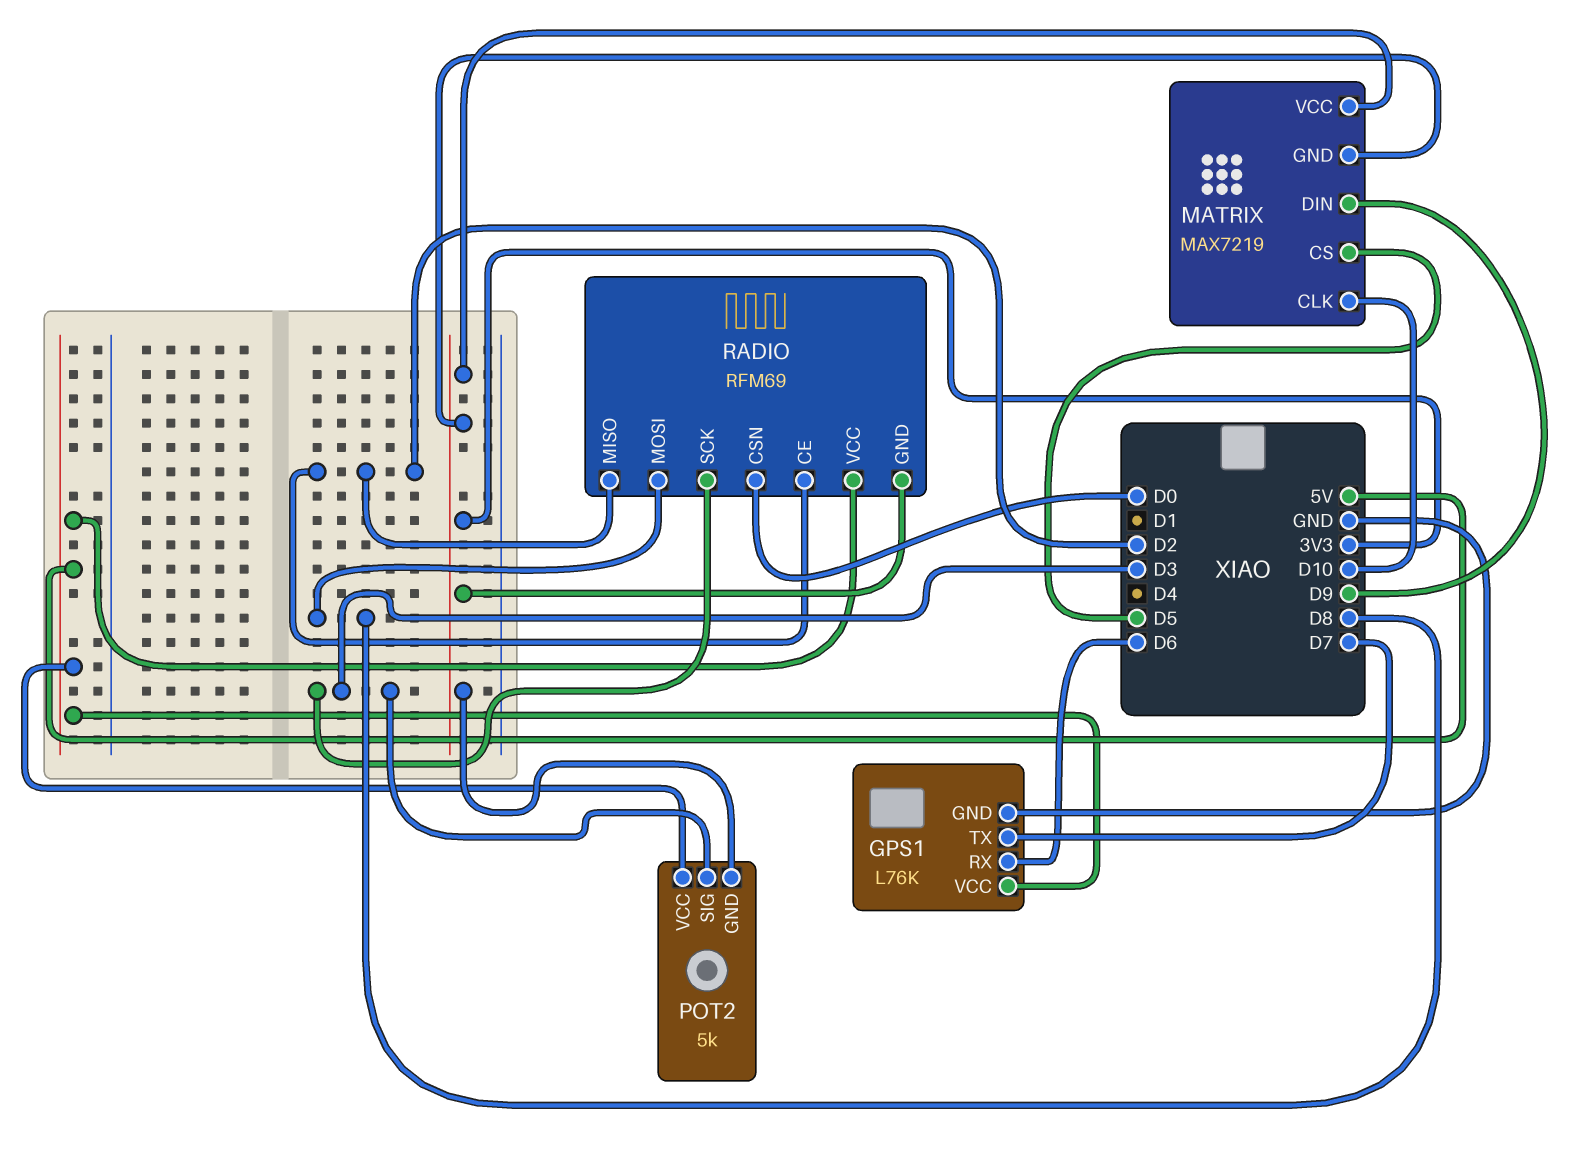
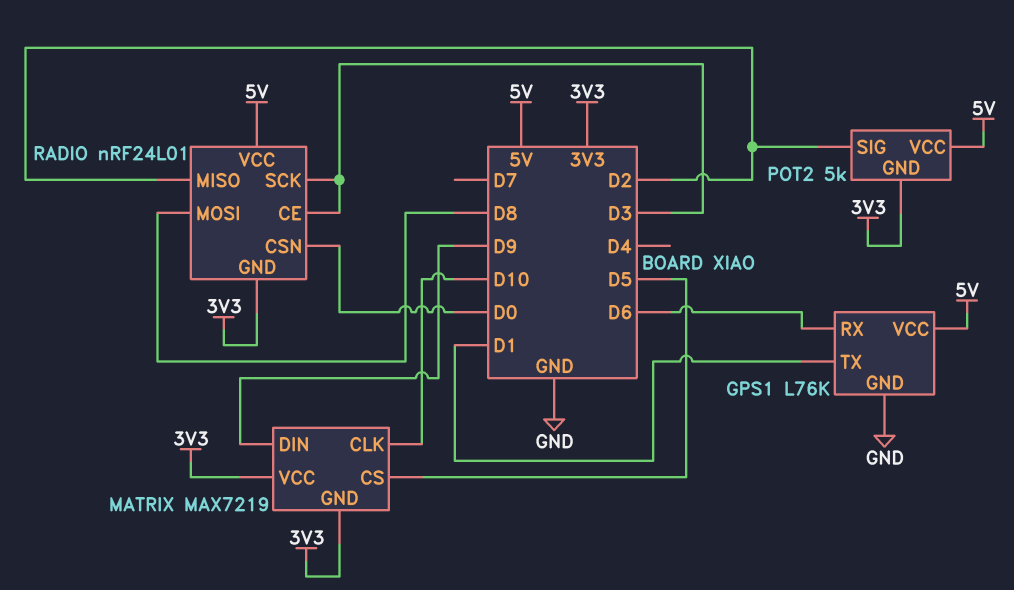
GPS1 pin TX: D7 -> D1
POT2 pin SIG: D3 -> D2
RADIO: RFM69 -> nRF24L01
RADIO pin CE: D2 -> D3

